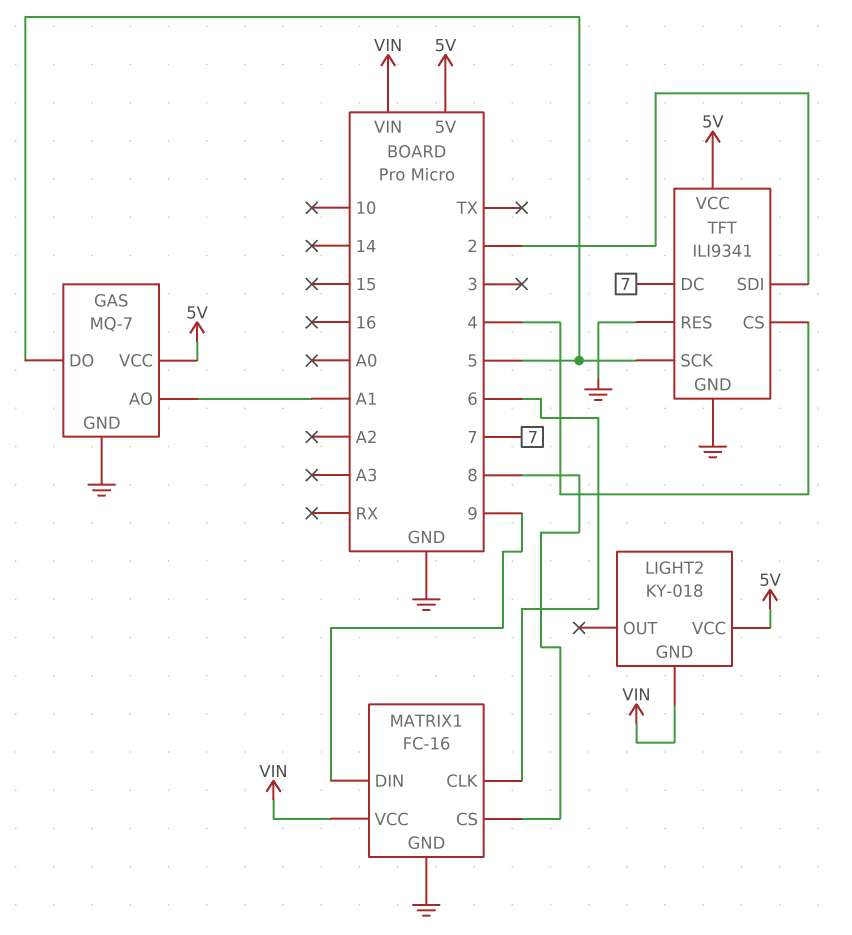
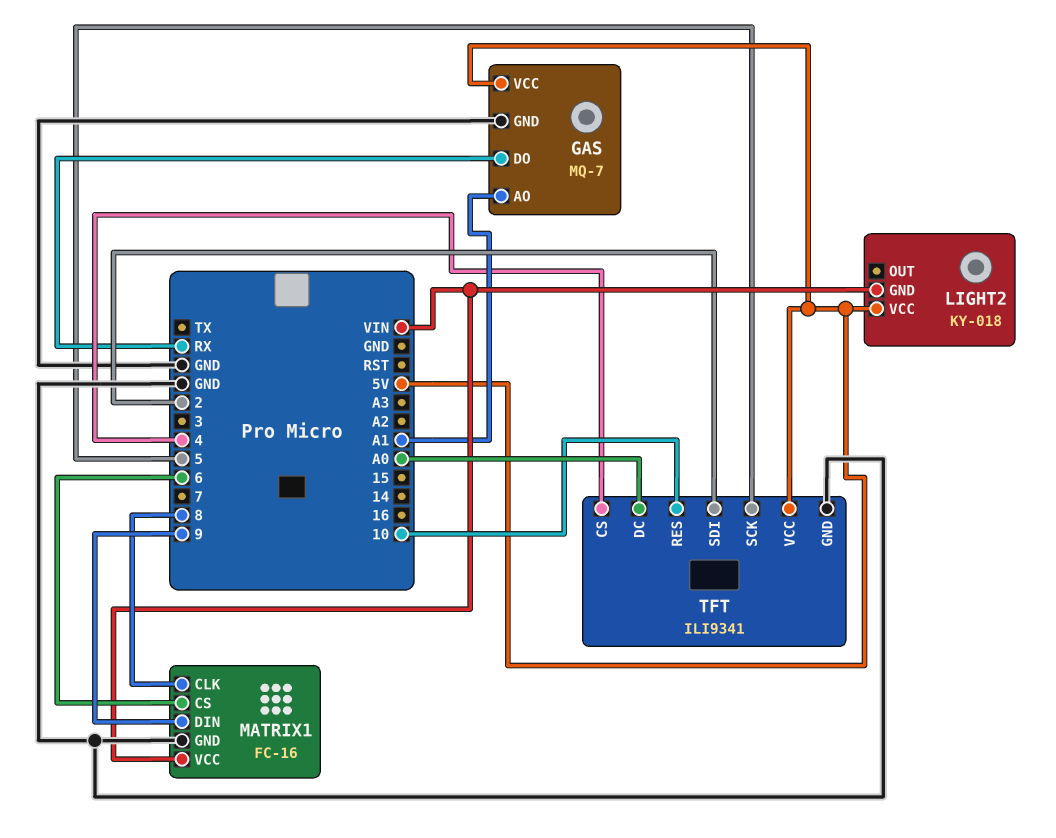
GAS pin DO: 5 -> RX
MATRIX1 pin CLK: 6 -> 8
MATRIX1 pin CS: 8 -> 6
TFT pin DC: 7 -> A0
TFT pin RES: GND -> 10

